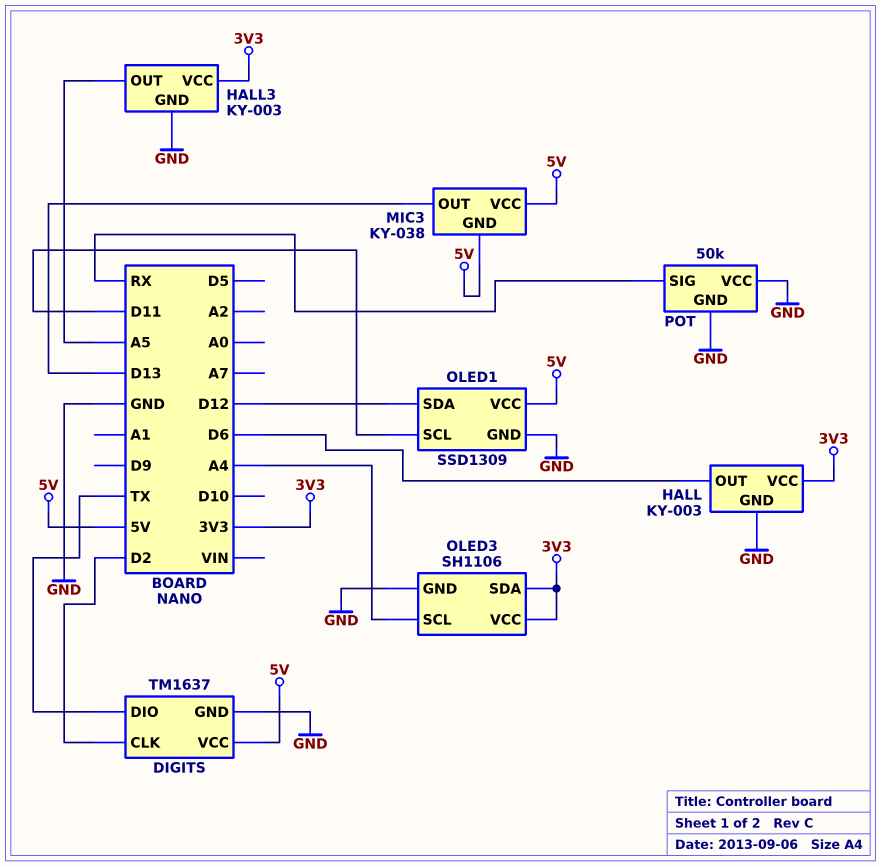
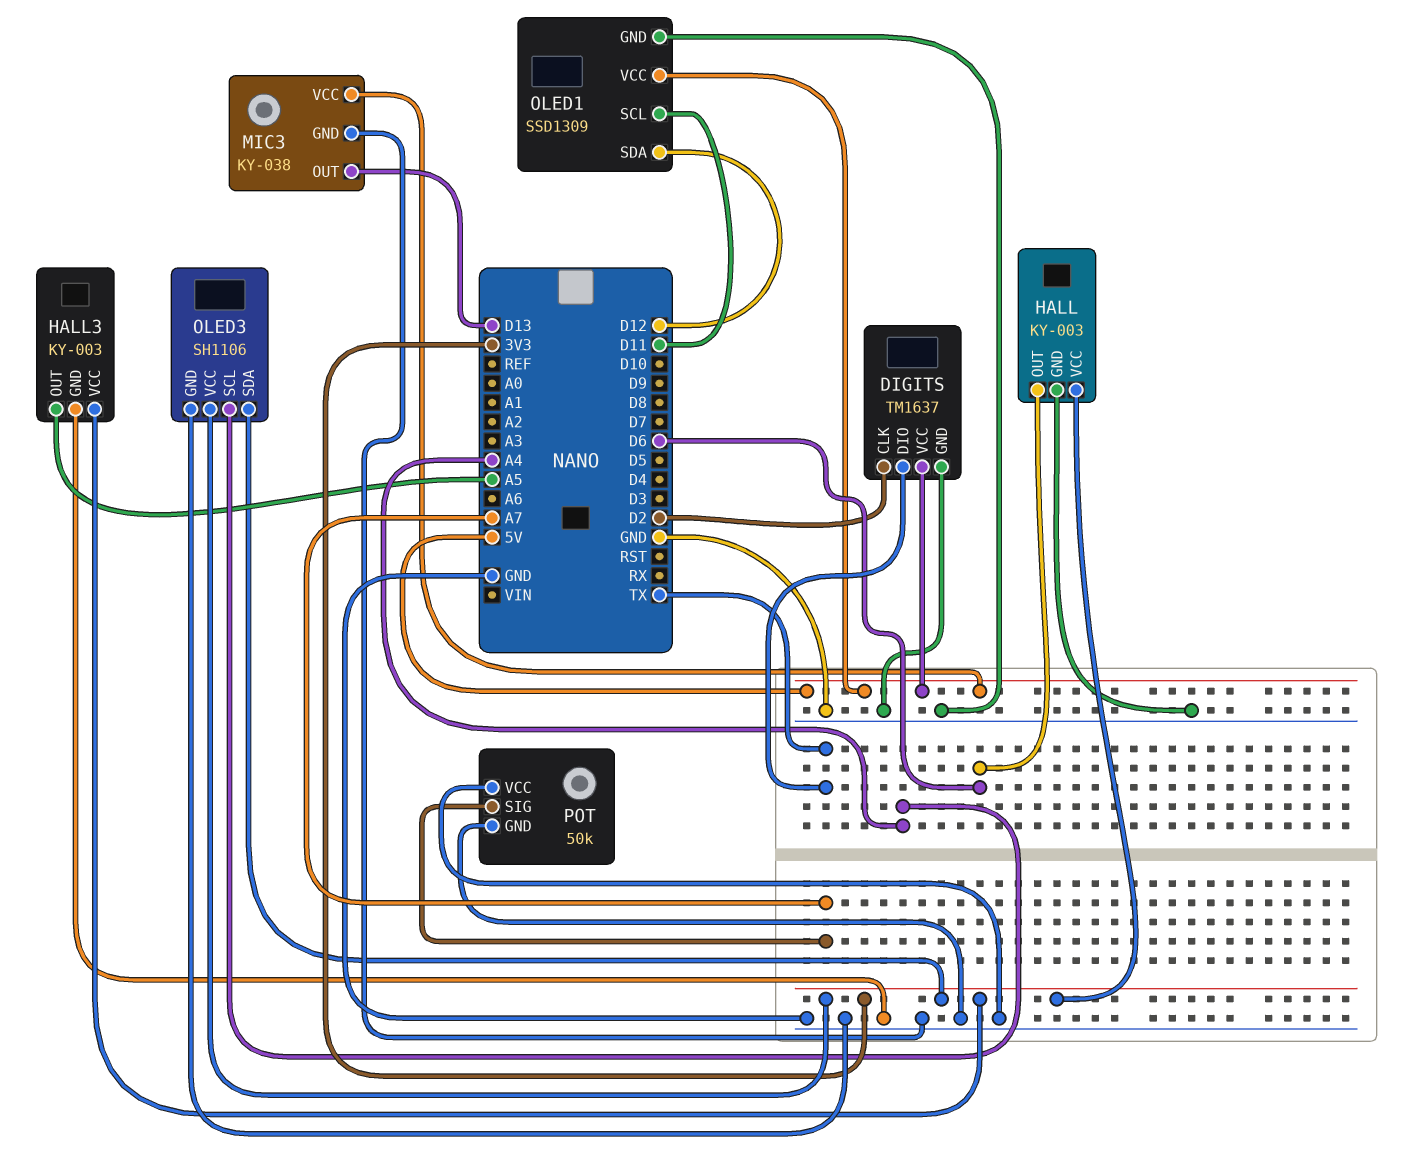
MIC3 pin GND: 5V -> GND
POT pin SIG: RX -> A7

